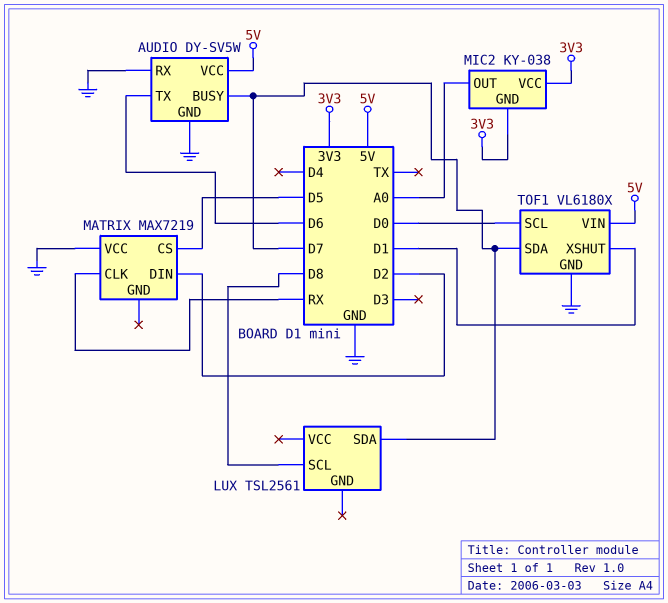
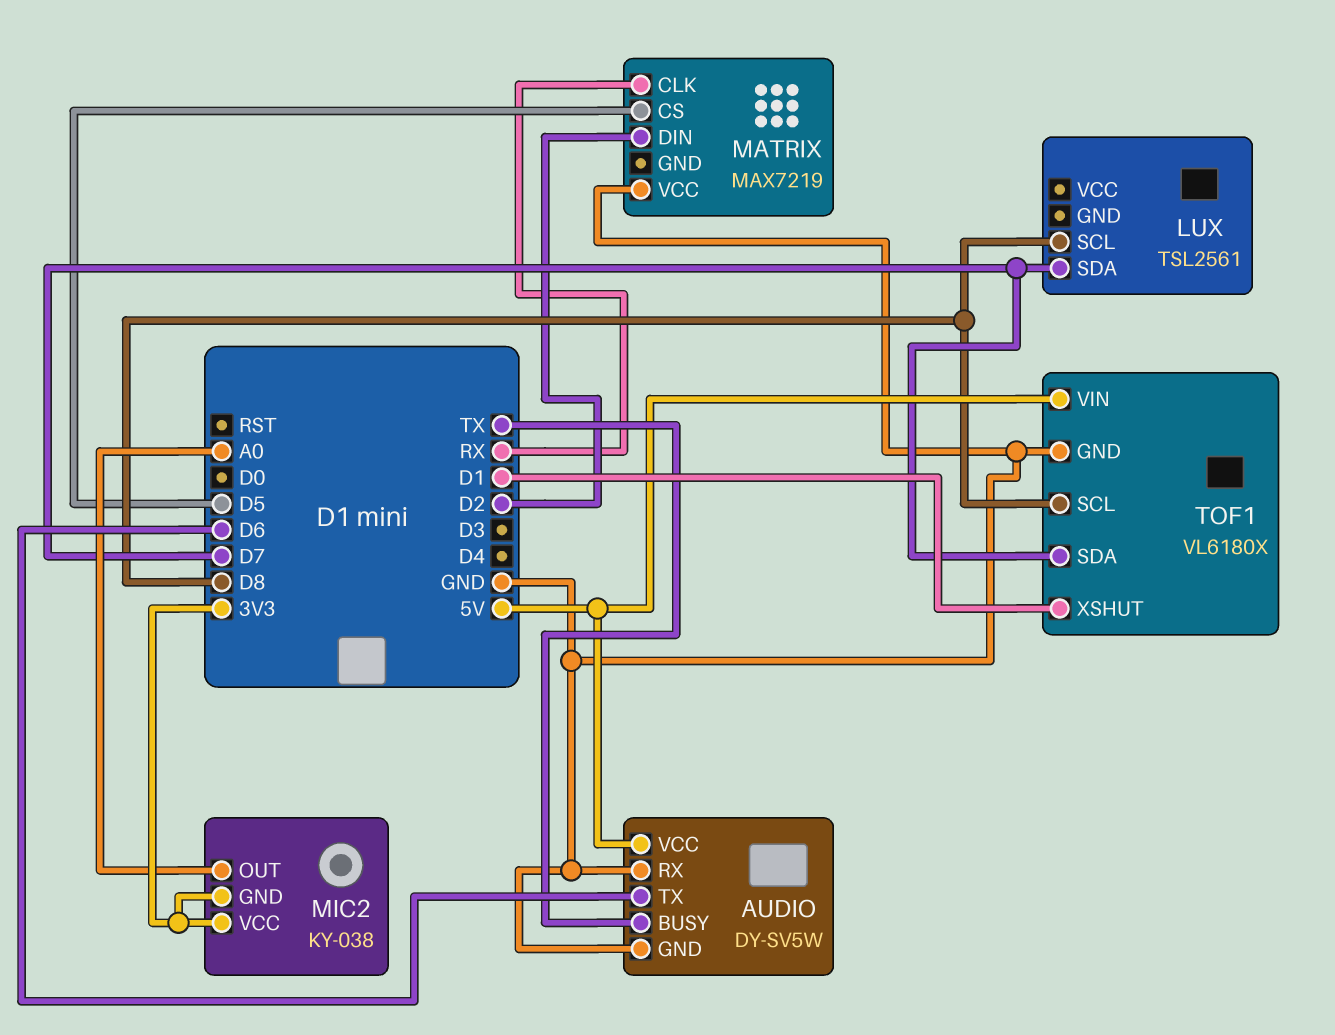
AUDIO pin BUSY: D7 -> TX
TOF1 pin SCL: D0 -> D8

